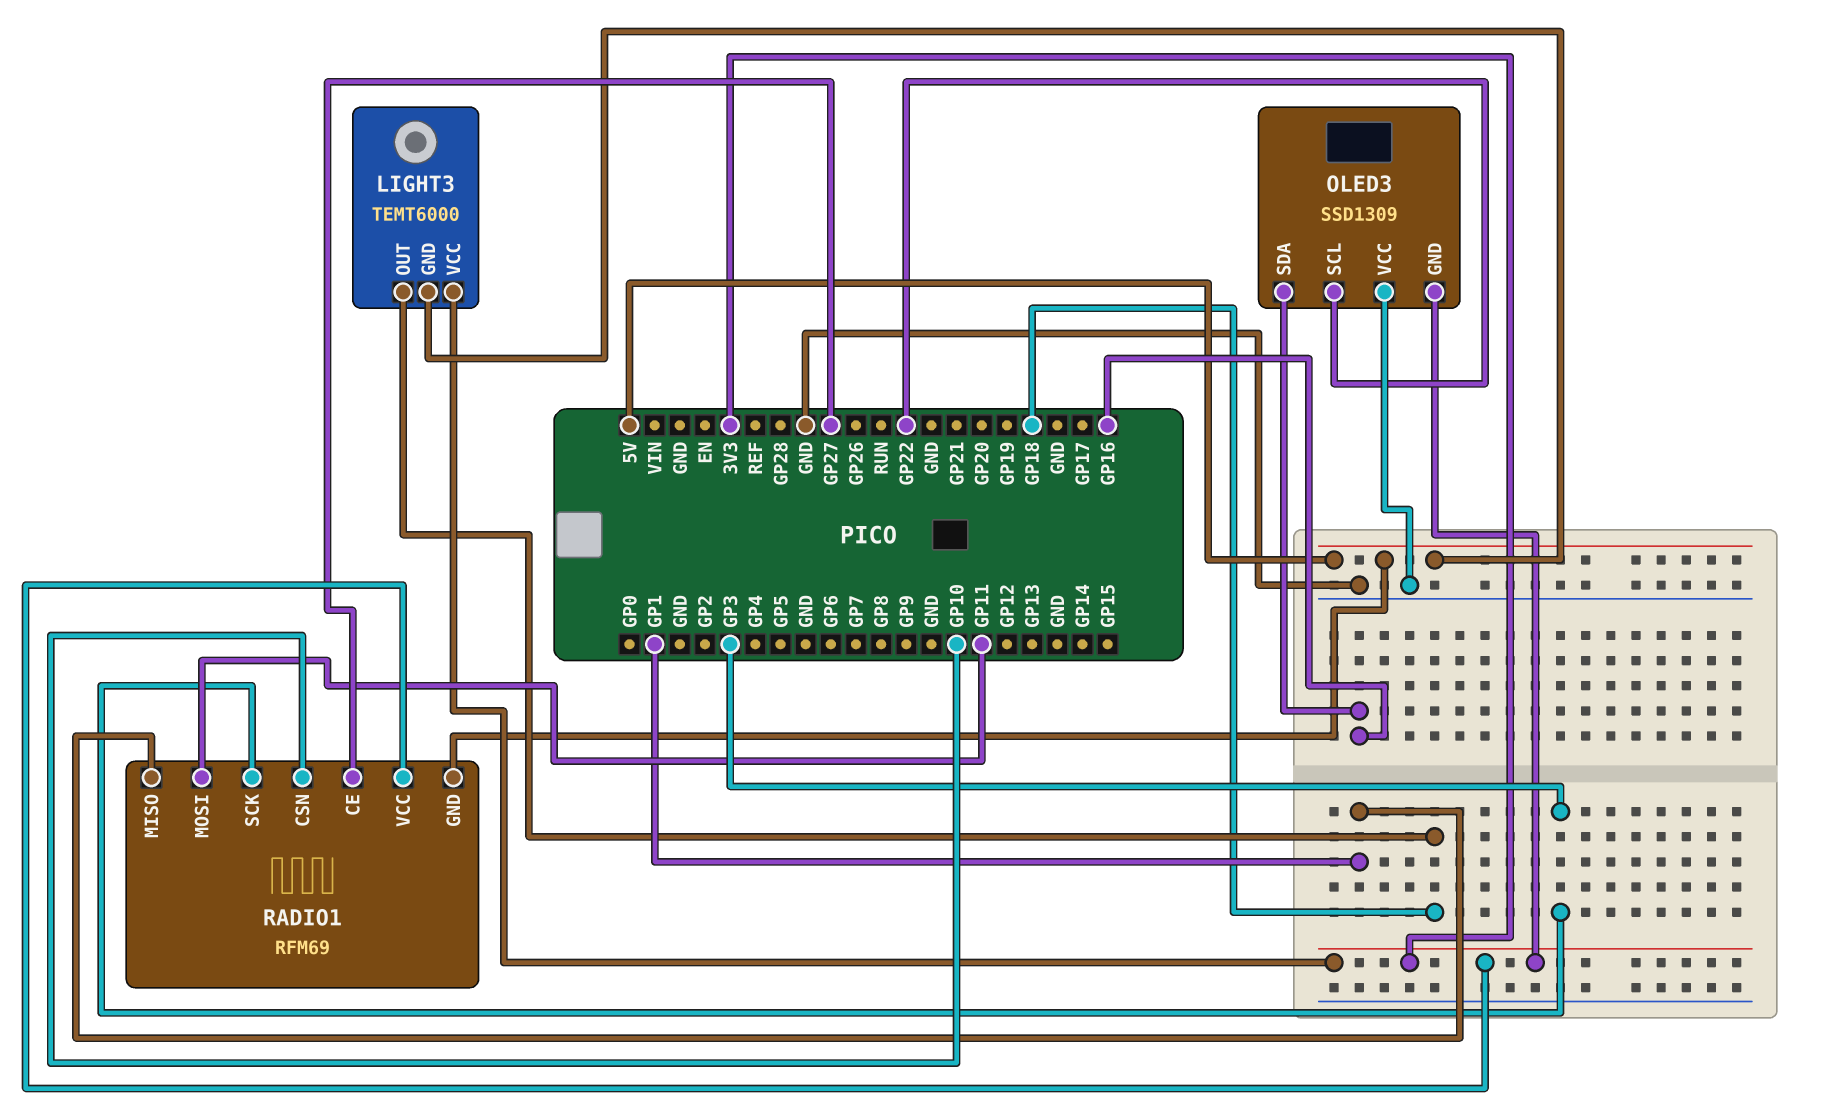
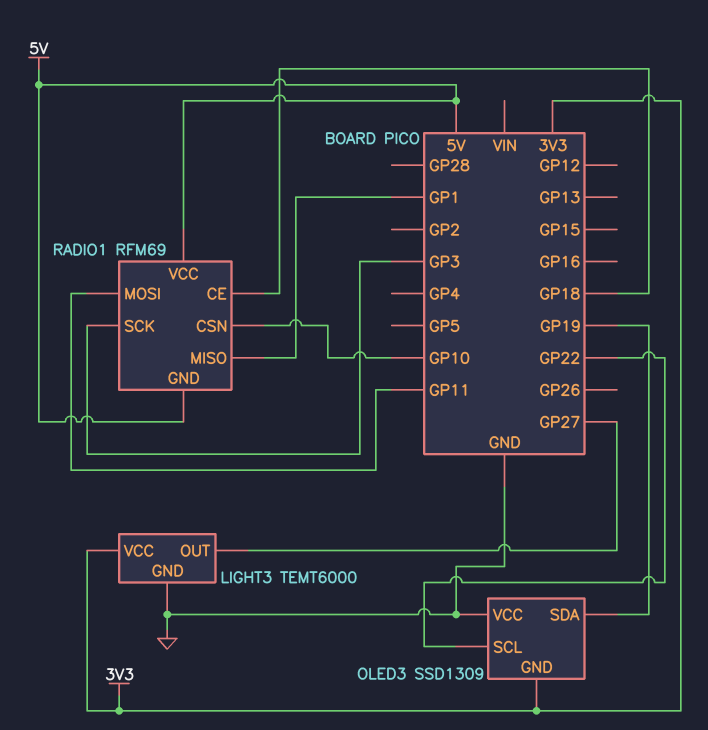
LIGHT3 pin GND: 5V -> GND
LIGHT3 pin OUT: GP18 -> GP27
OLED3 pin SDA: GP16 -> GP19
RADIO1 pin CE: GP27 -> GP18
RADIO1 pin VCC: 3V3 -> 5V

